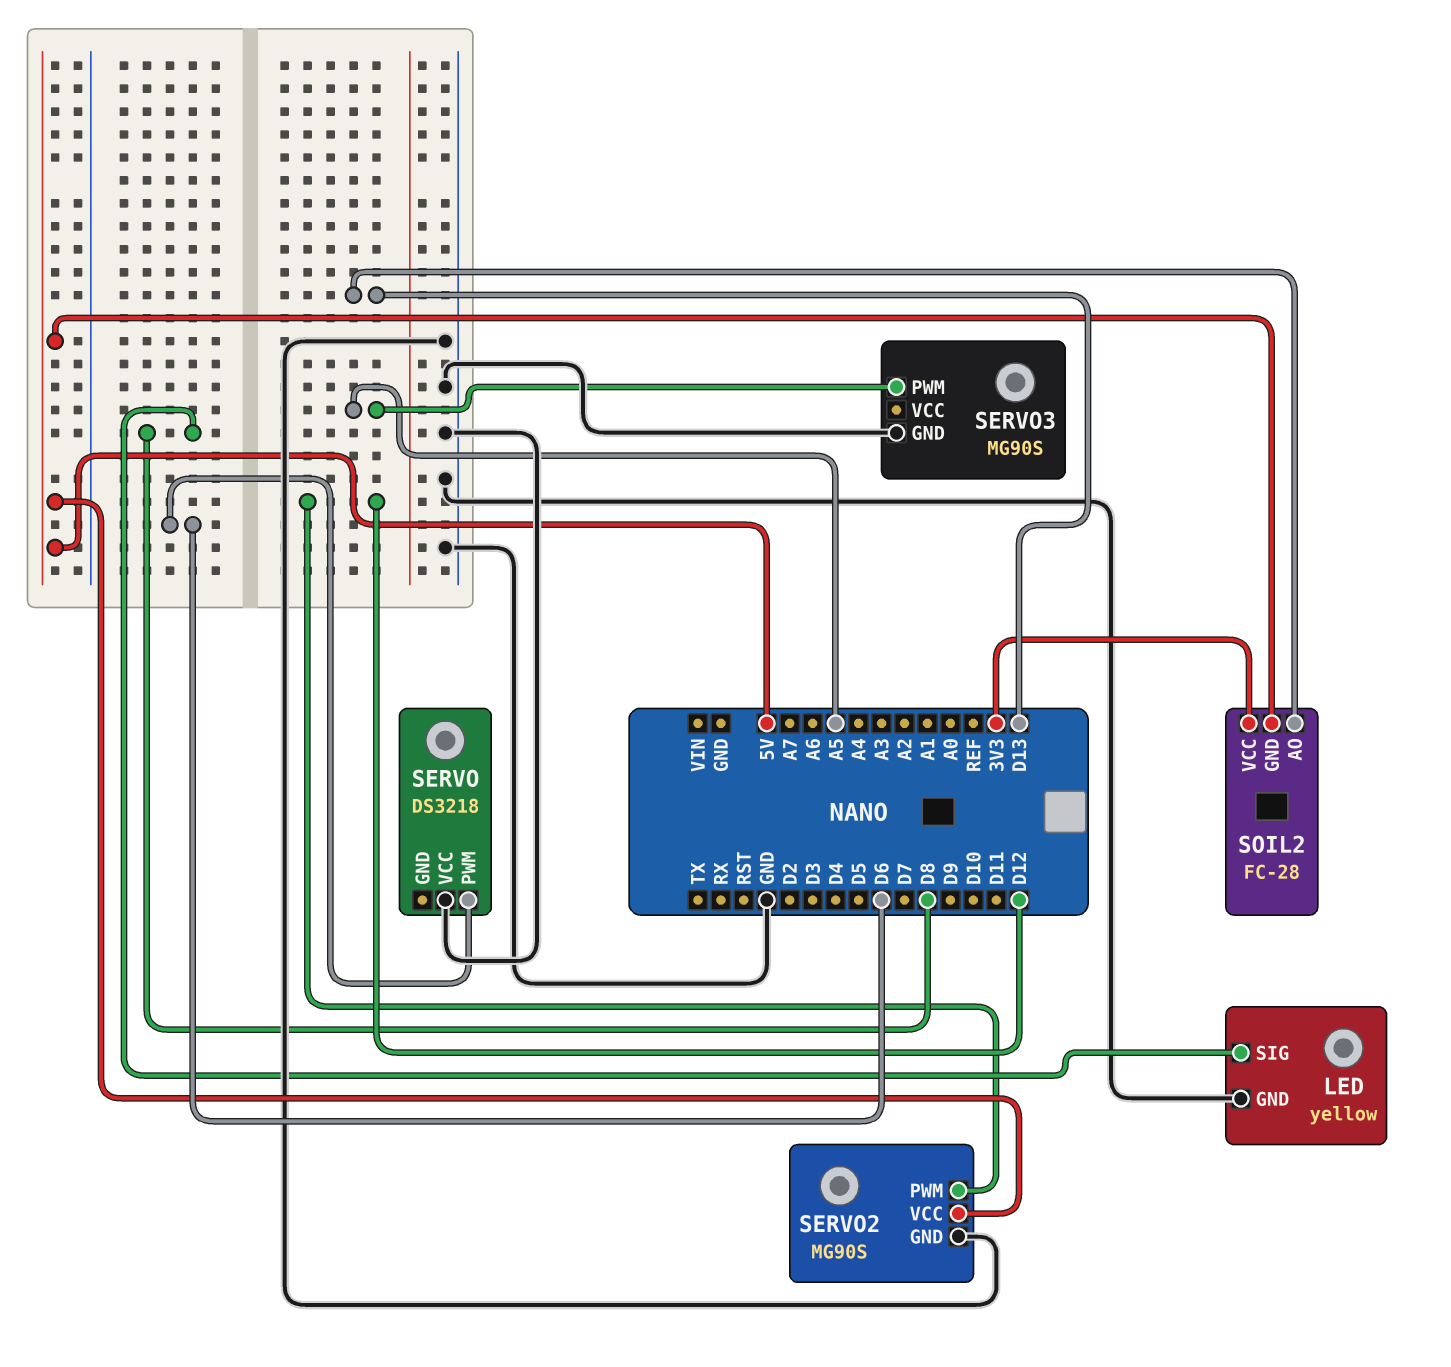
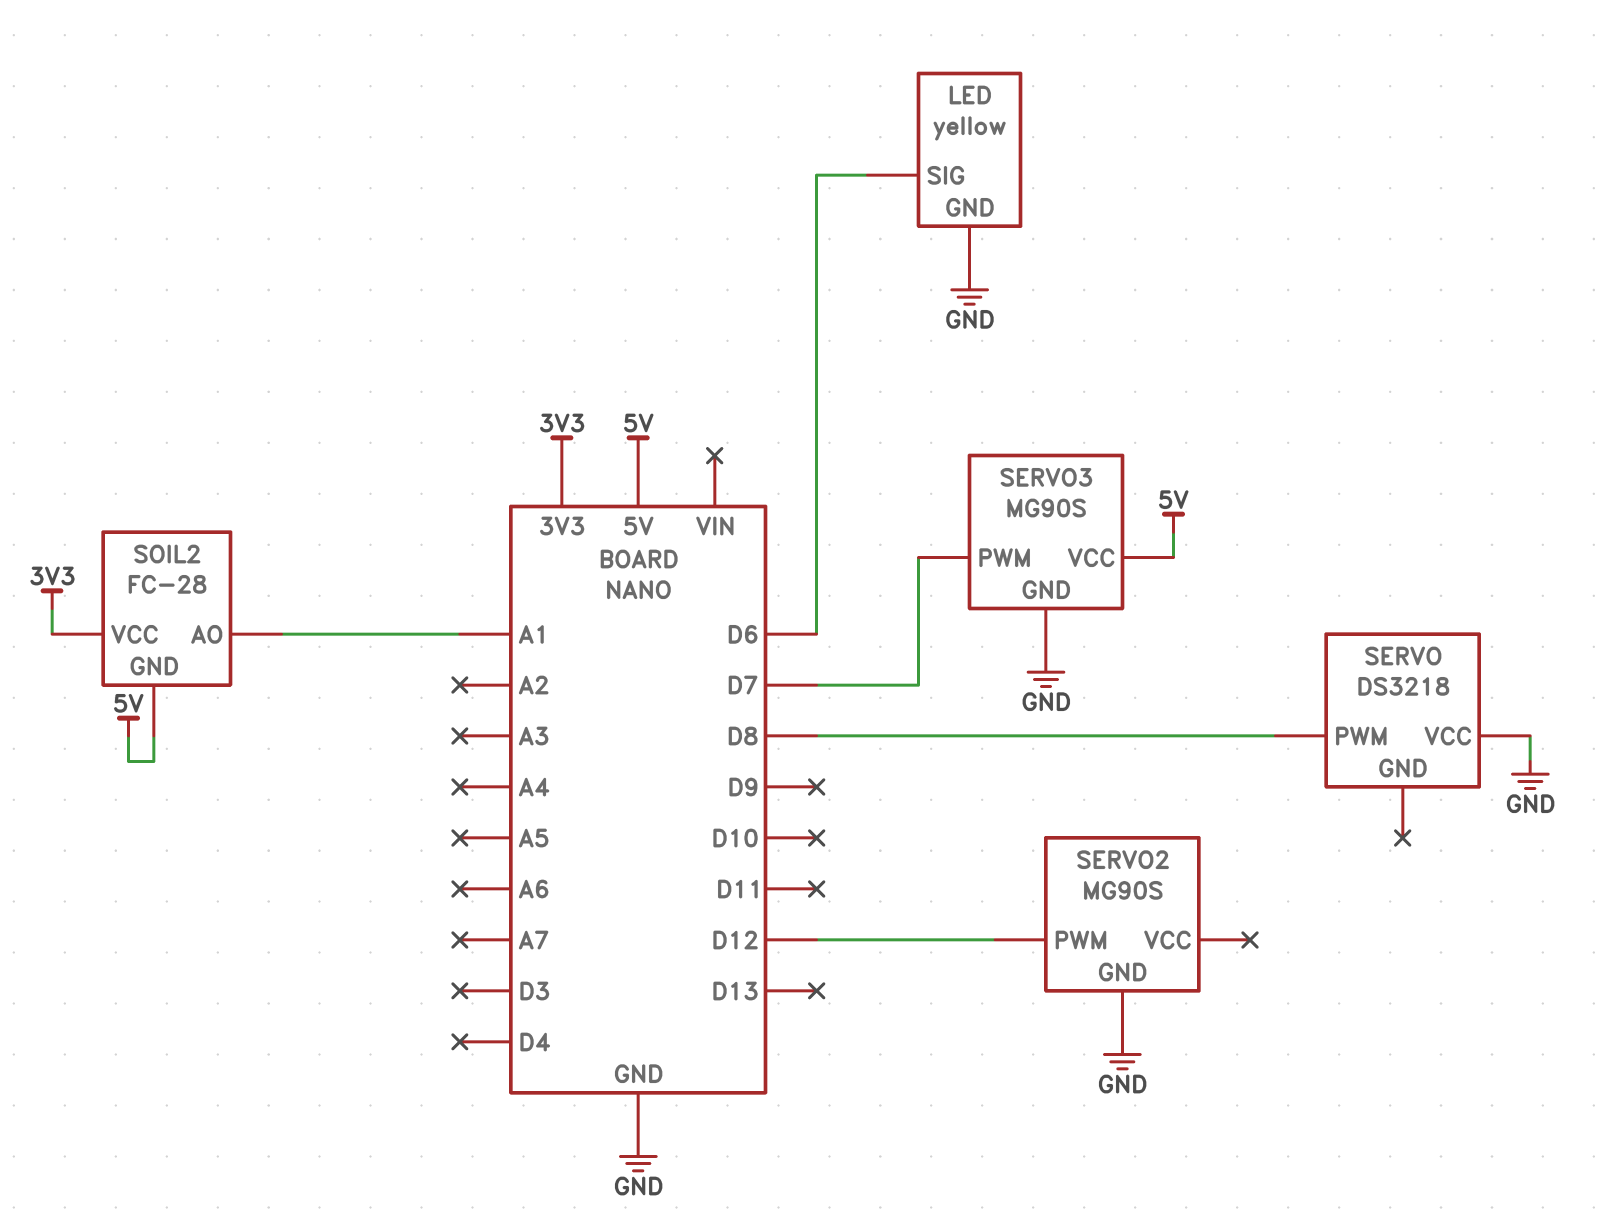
LED pin SIG: D8 -> D6
SERVO pin PWM: D6 -> D8
SERVO2 pin VCC: 5V -> none
SERVO3 pin PWM: A5 -> D7
SERVO3 pin VCC: none -> 5V
SOIL2 pin AO: D13 -> A1

